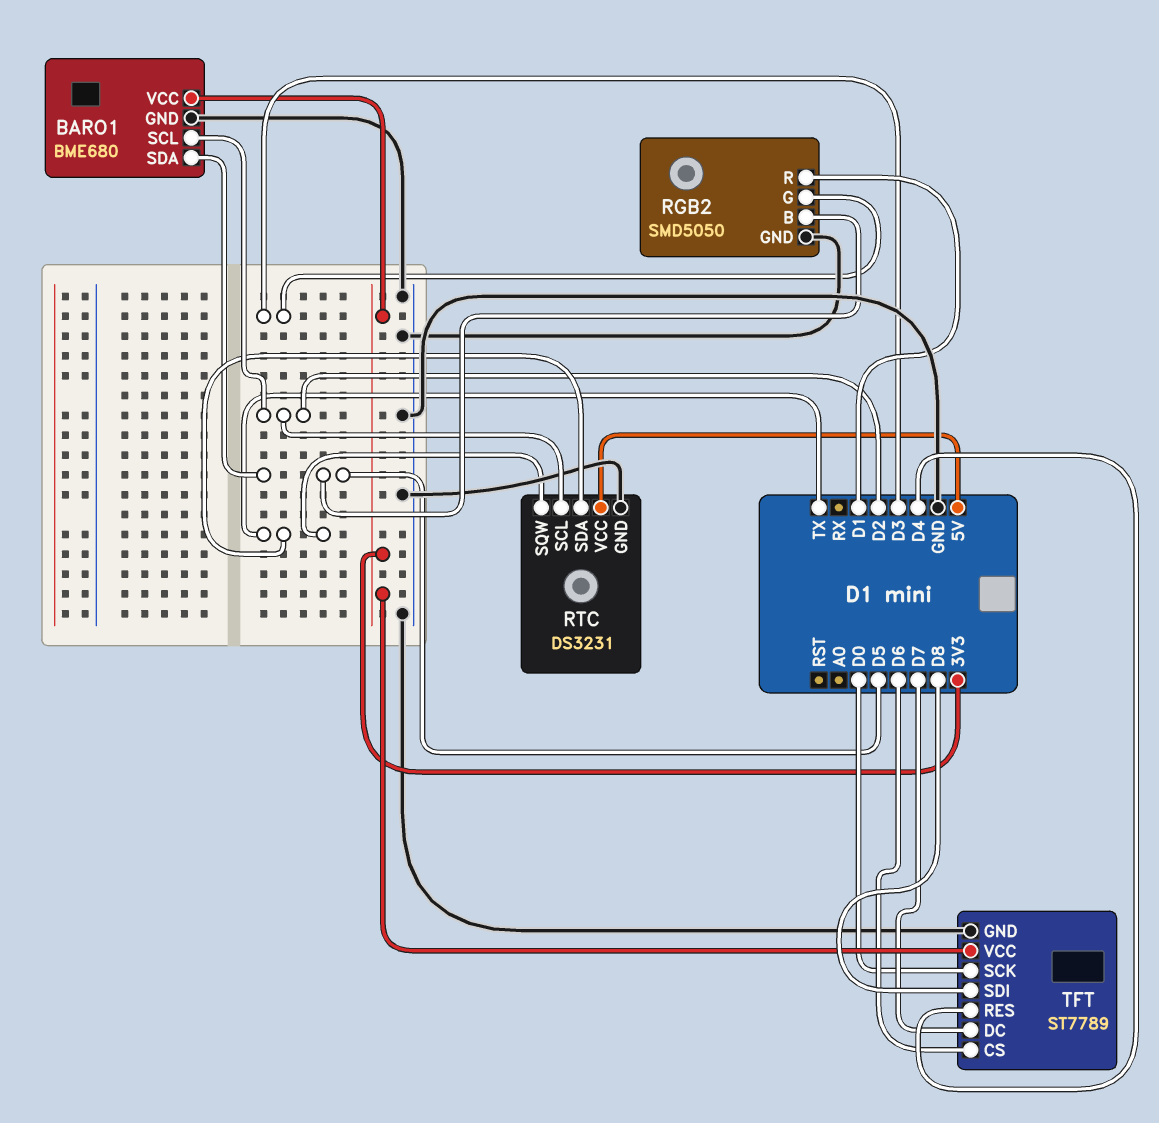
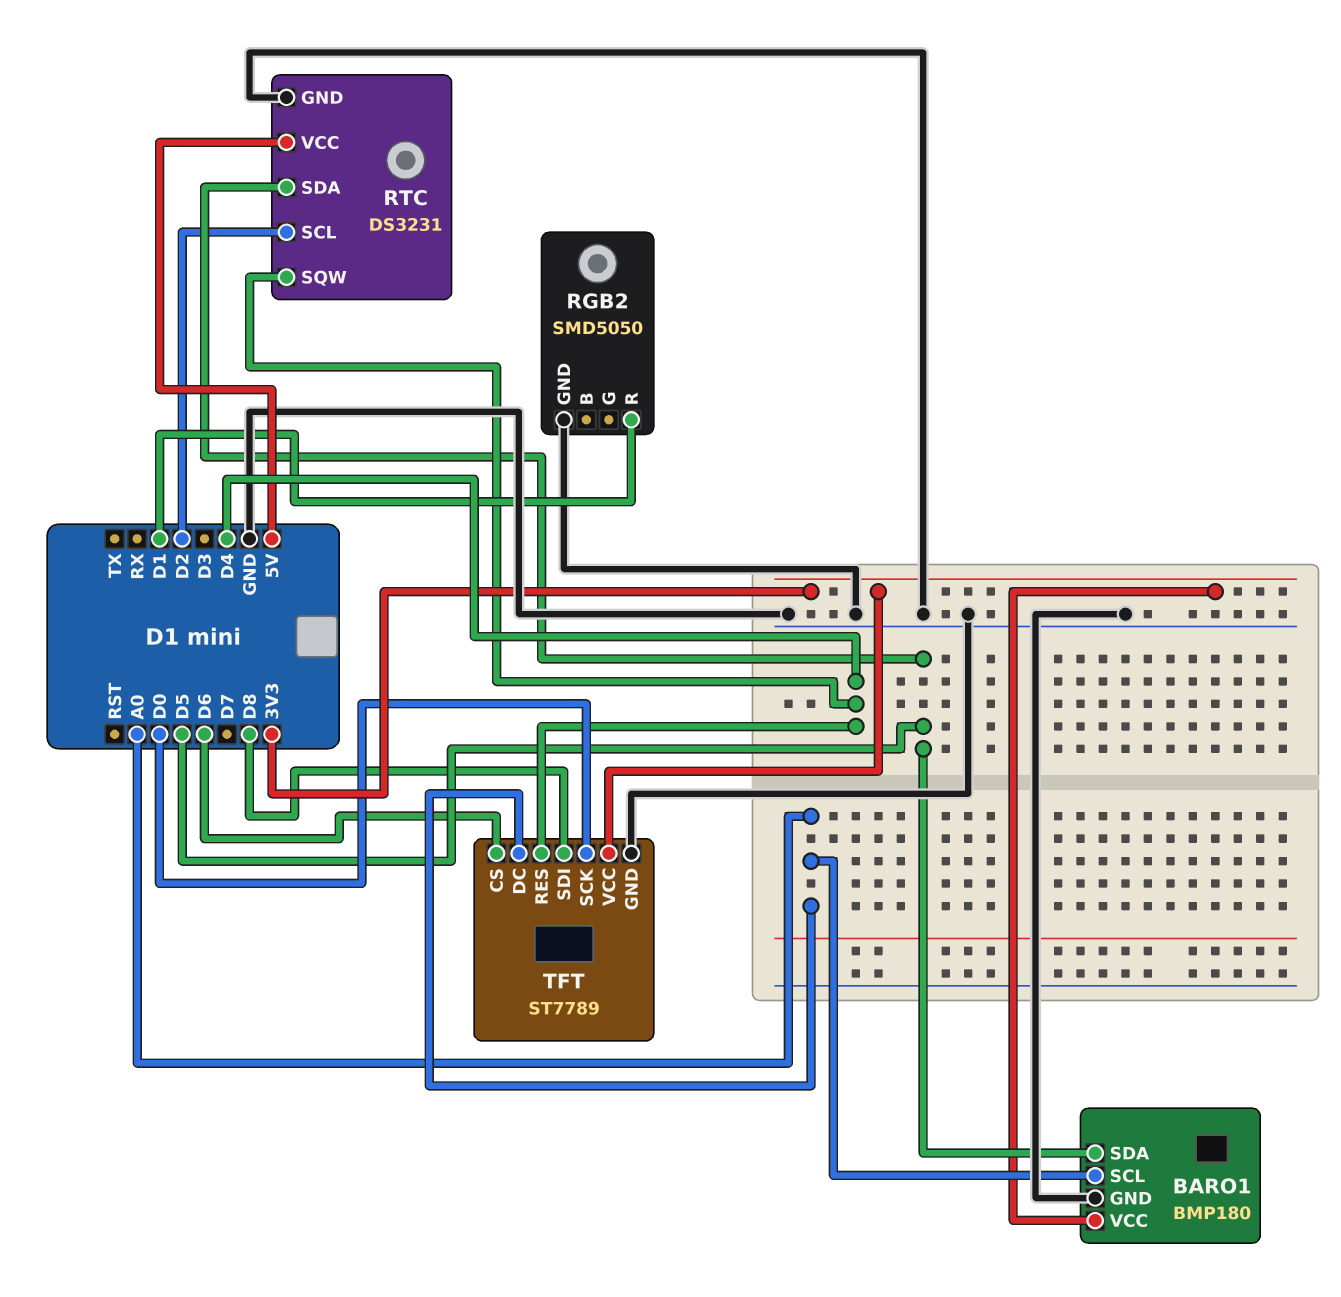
BARO1: BME680 -> BMP180
BARO1 pin SCL: D2 -> A0
RGB2 pin B: D5 -> none
RGB2 pin G: D3 -> none
RTC pin SDA: TX -> D5
RTC pin SQW: TX -> D4
TFT pin DC: D7 -> A0

